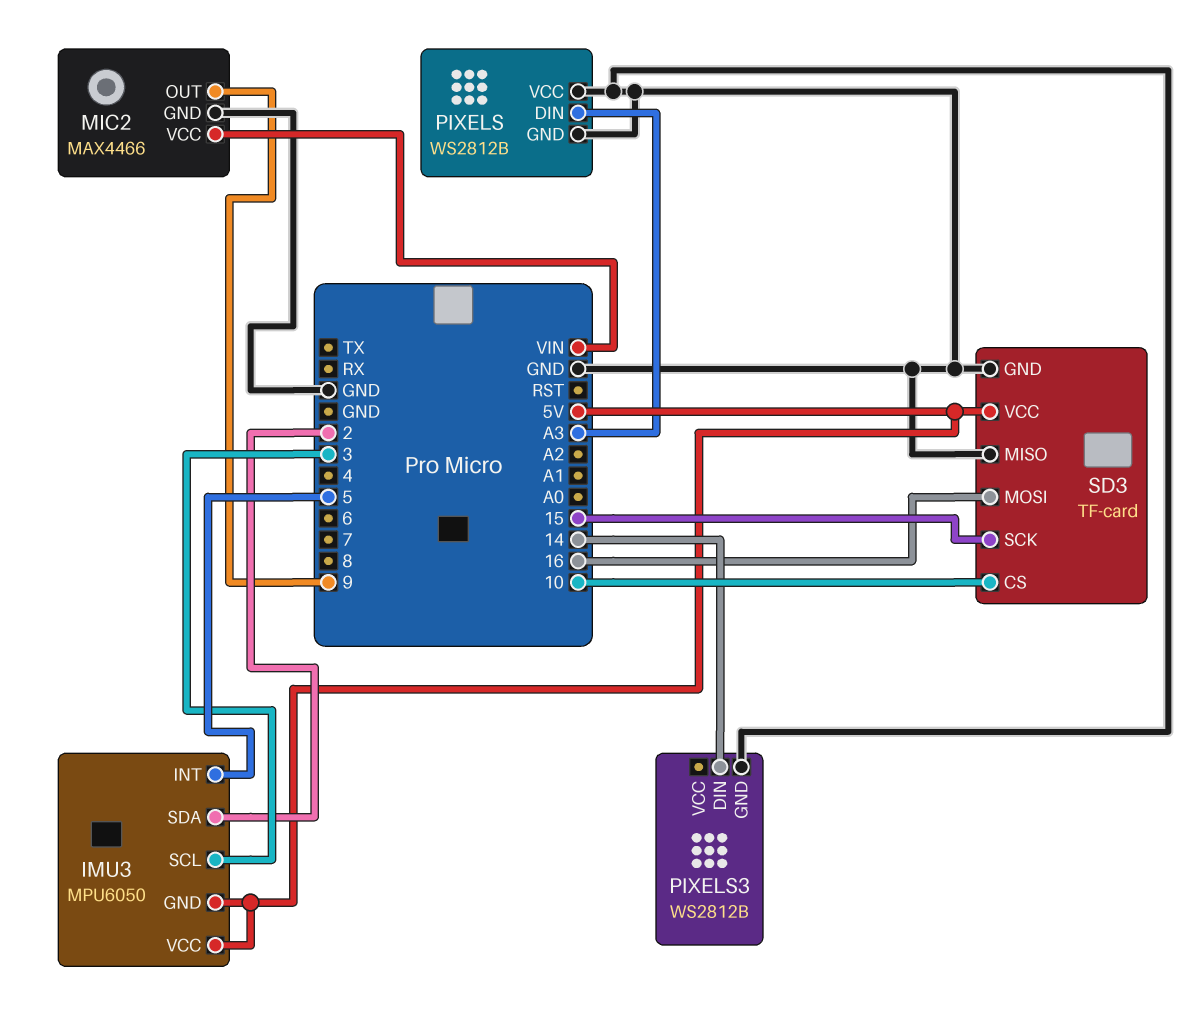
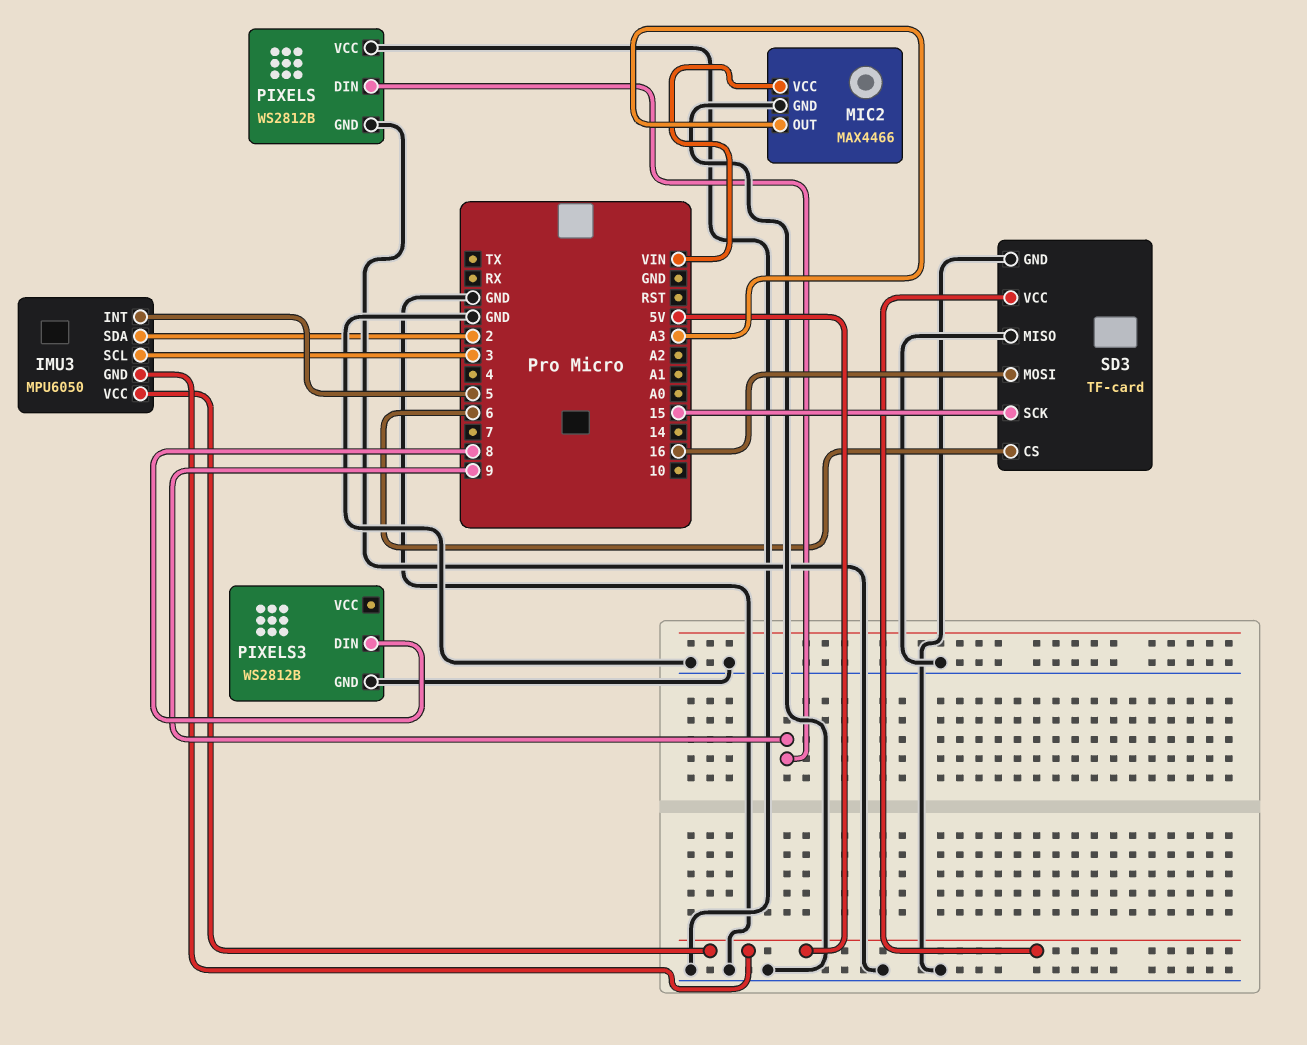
MIC2 pin OUT: 9 -> A3
PIXELS pin DIN: A3 -> 9
PIXELS3 pin DIN: 14 -> 8
SD3 pin CS: 10 -> 6

